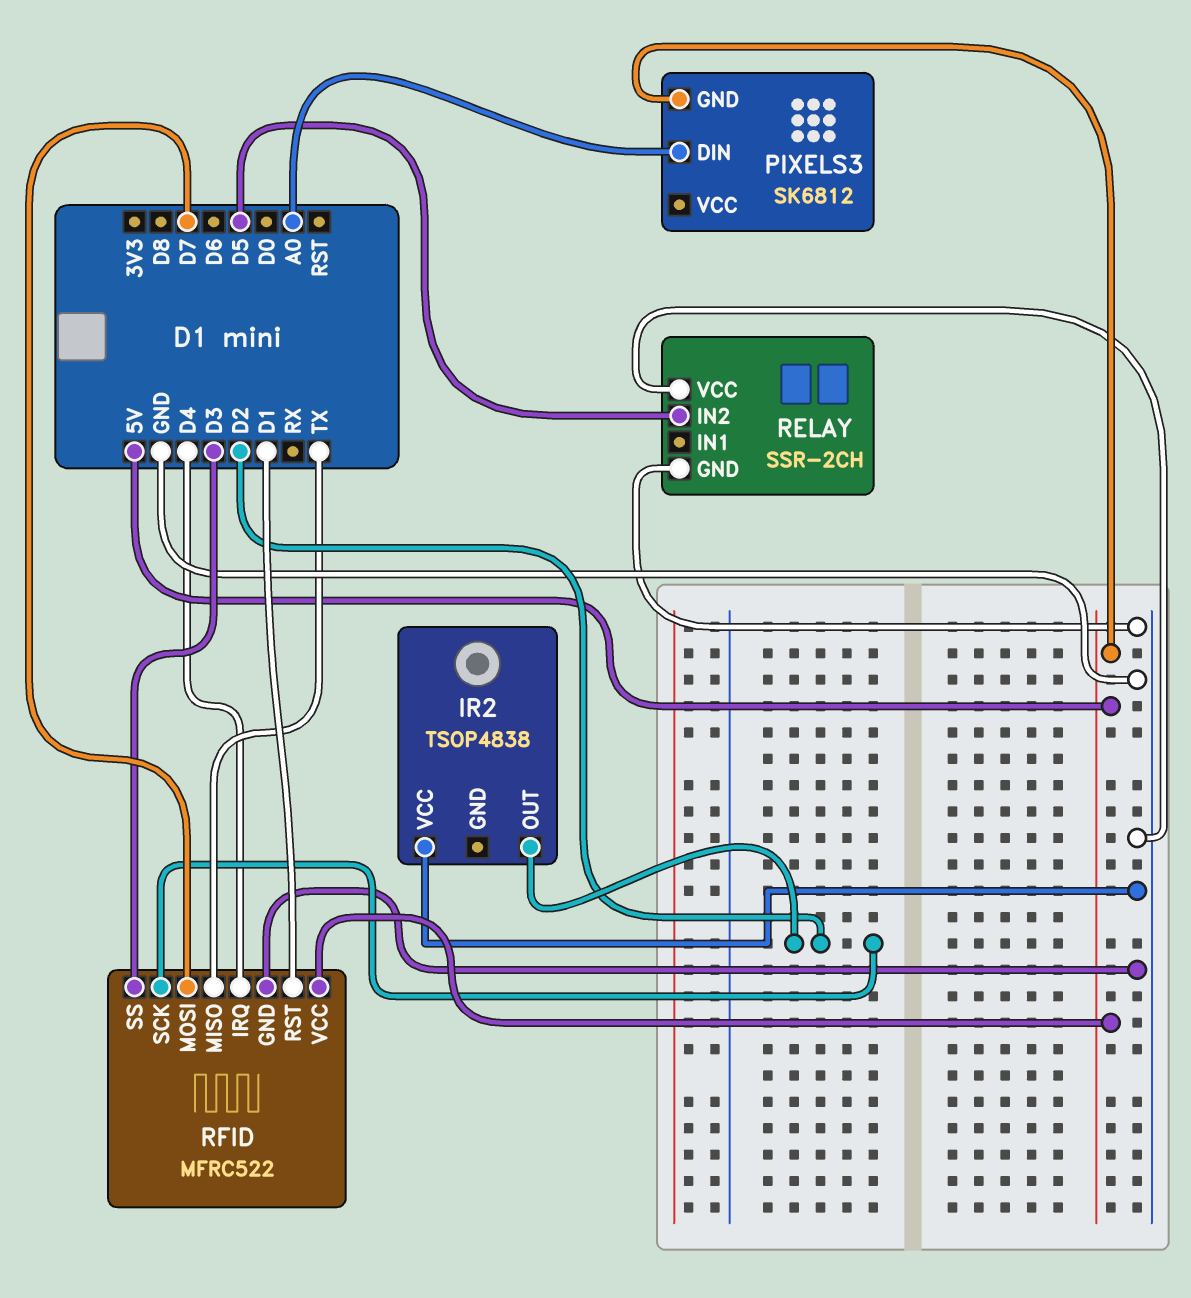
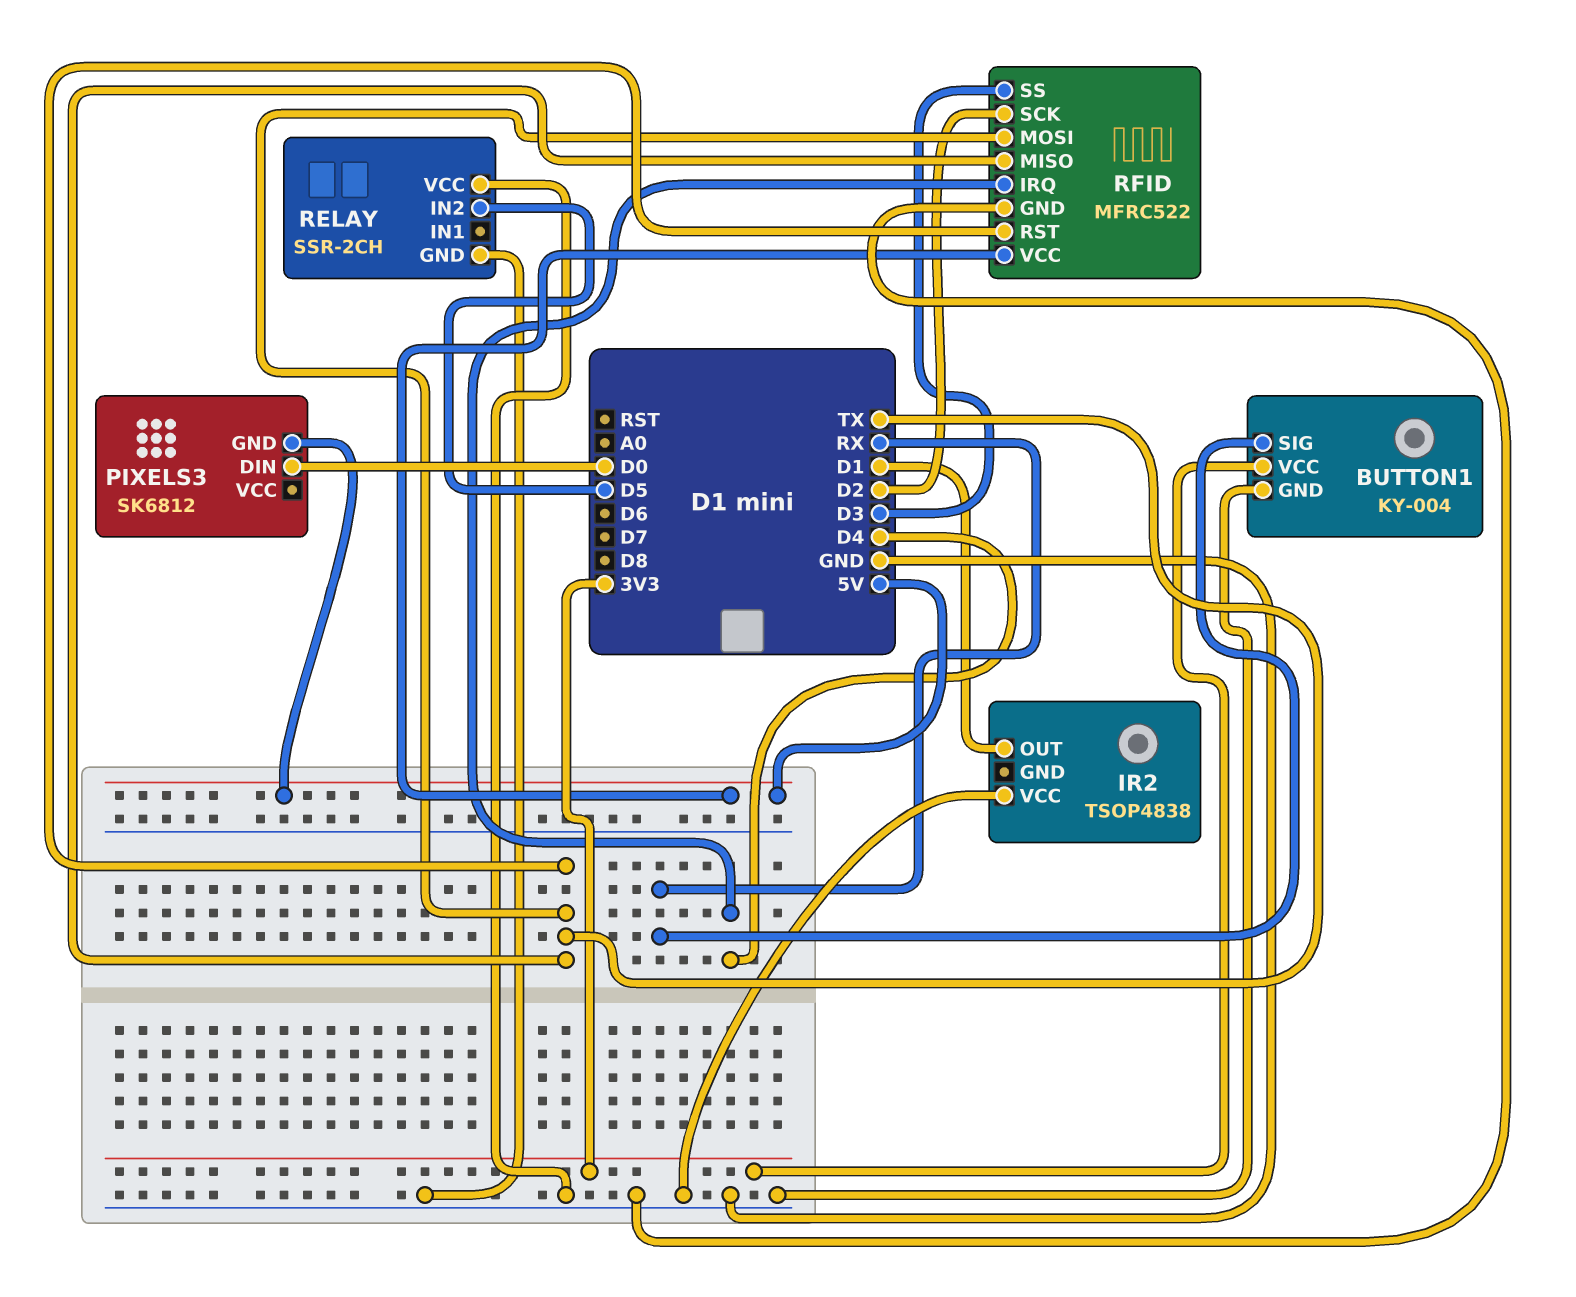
BUTTON1: none -> KY-004
BUTTON1 pin GND: none -> GND
BUTTON1 pin SIG: none -> RX
BUTTON1 pin VCC: none -> 3V3
IR2 pin OUT: D2 -> D1
PIXELS3 pin DIN: A0 -> D0
RFID pin MOSI: D7 -> TX
RFID pin RST: D1 -> TX

